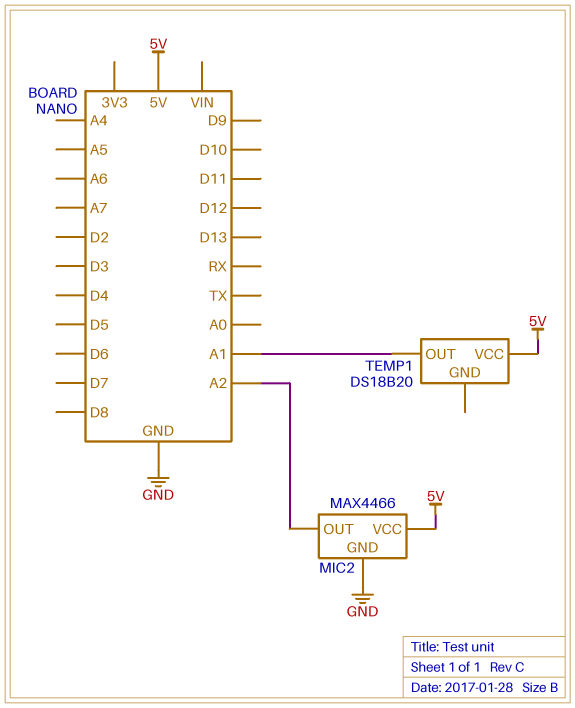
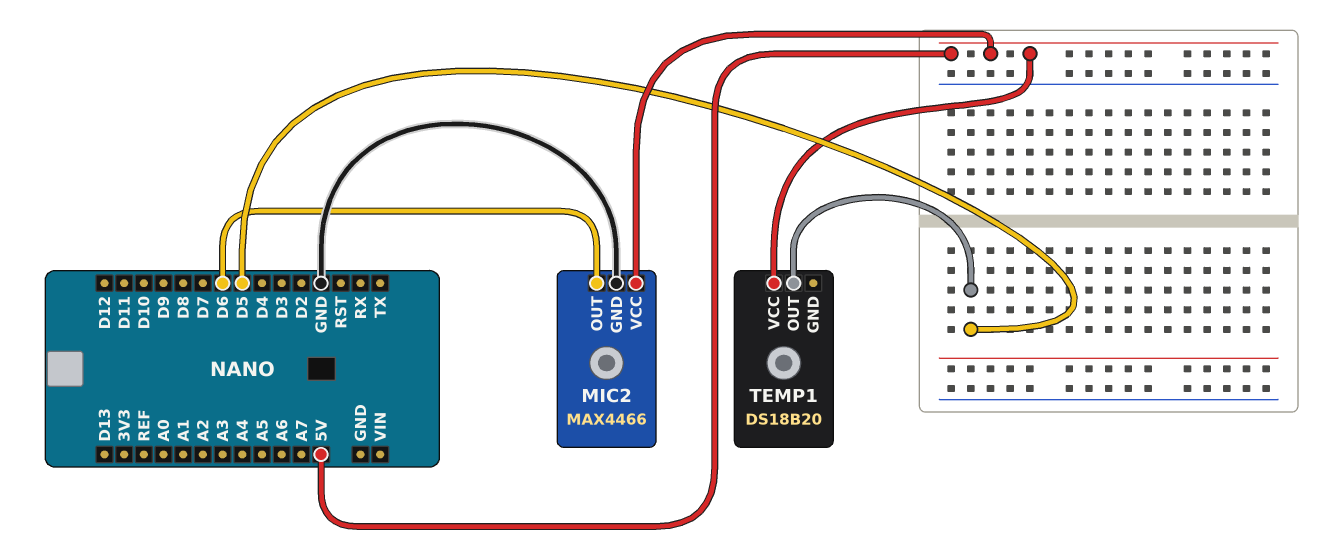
MIC2 pin OUT: A2 -> D6
TEMP1 pin OUT: A1 -> D5

